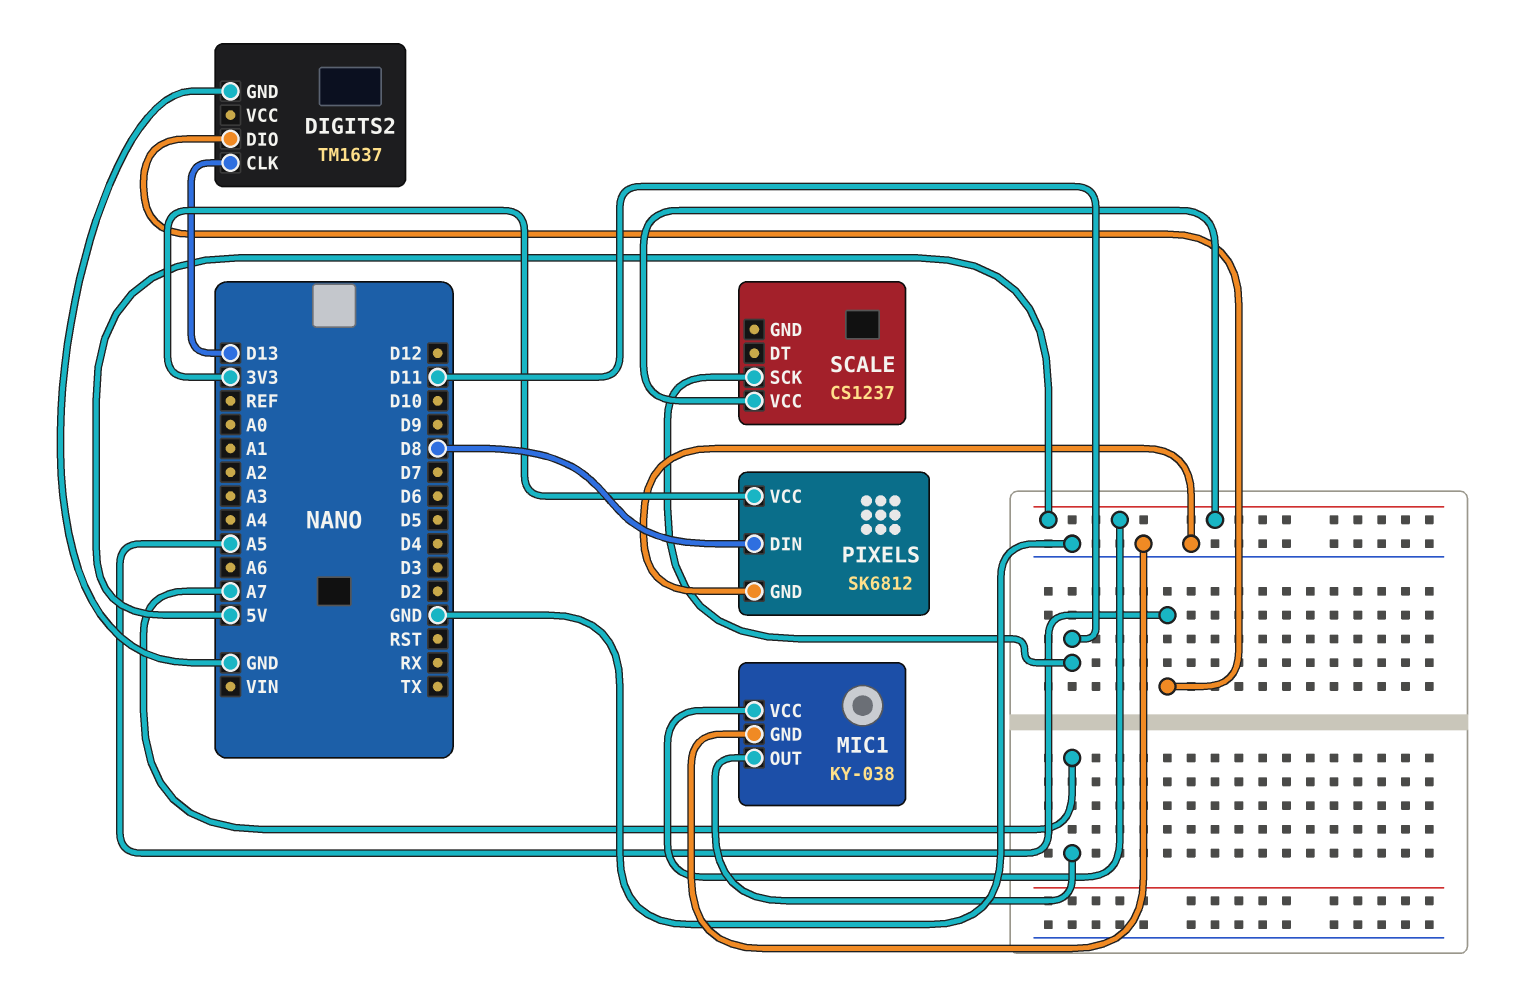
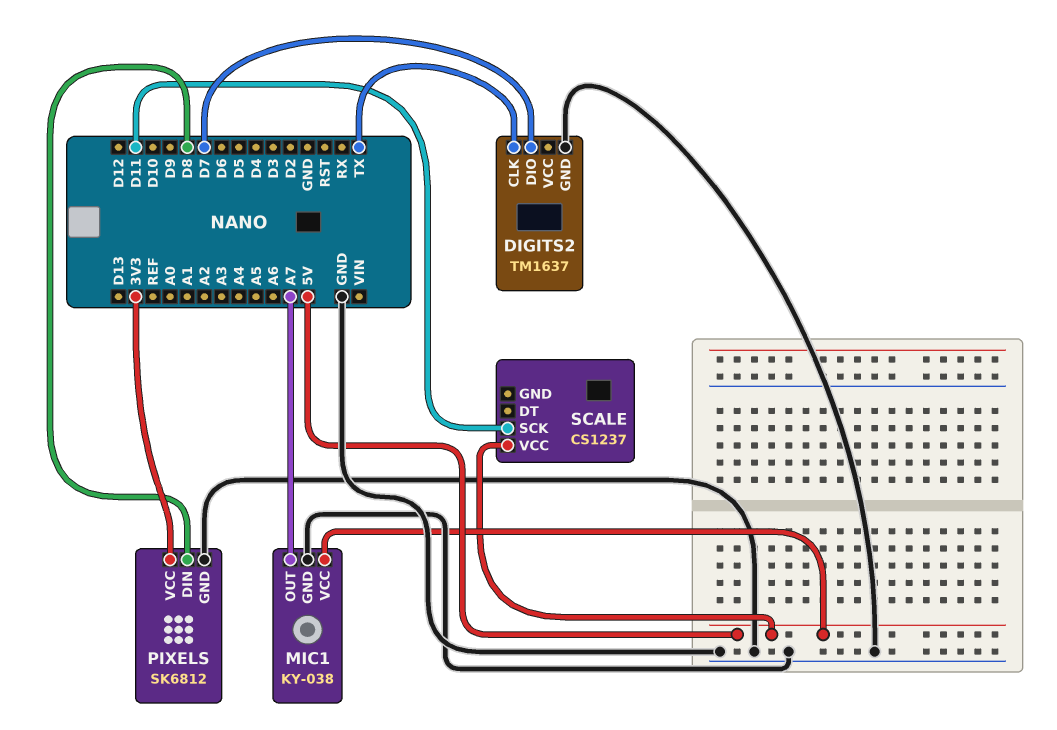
DIGITS2 pin CLK: D13 -> TX
DIGITS2 pin DIO: A5 -> D7

